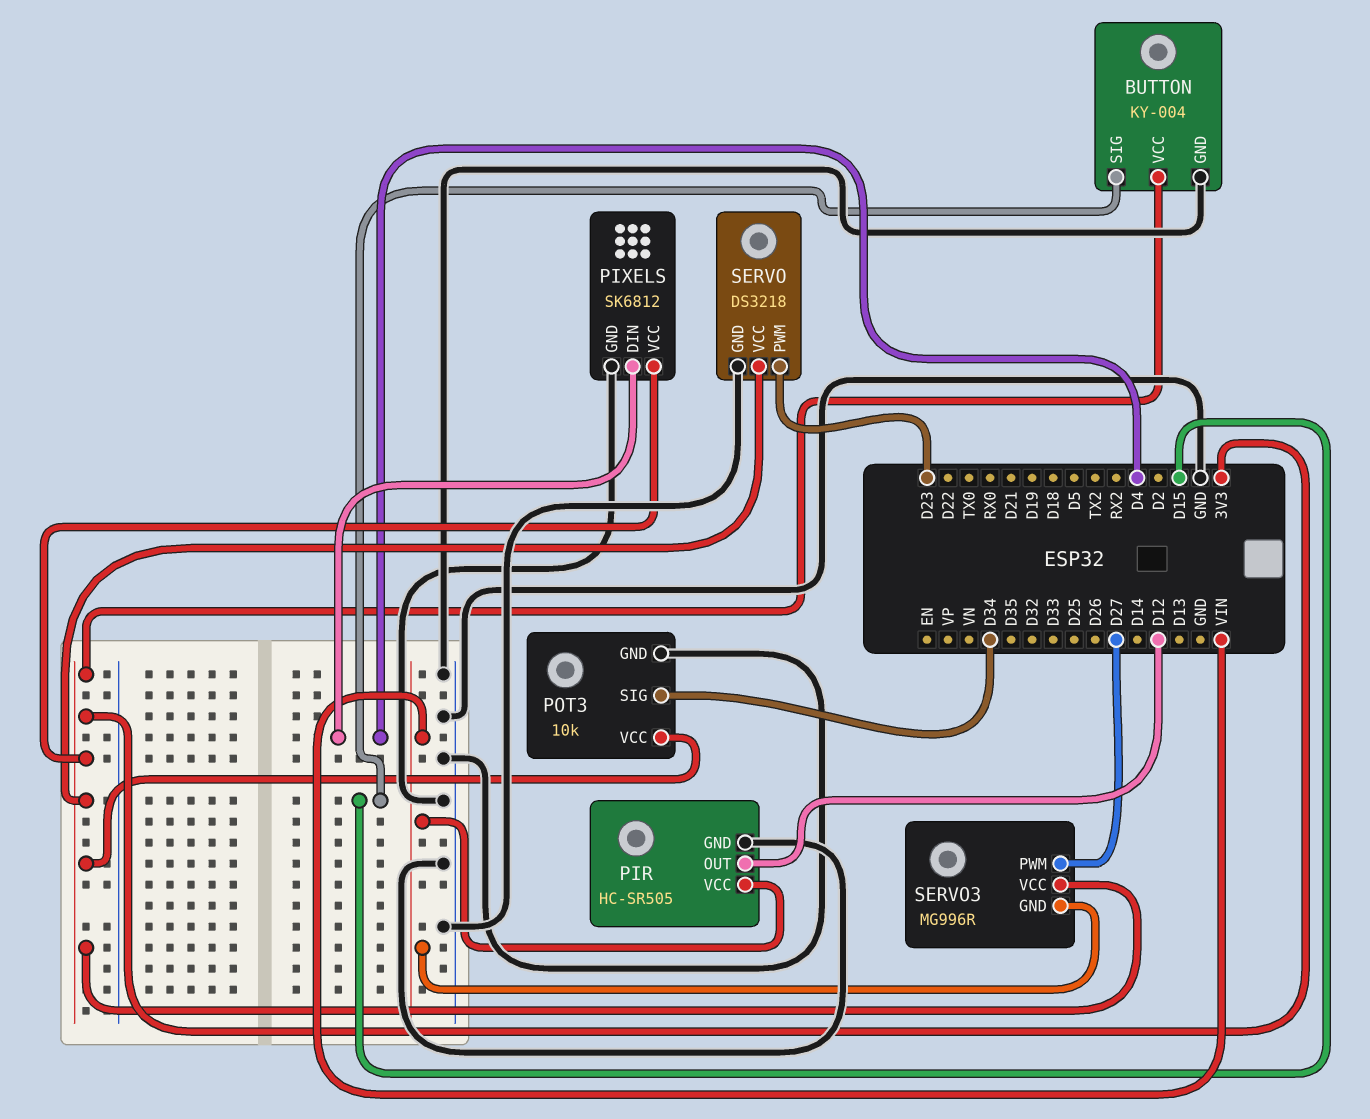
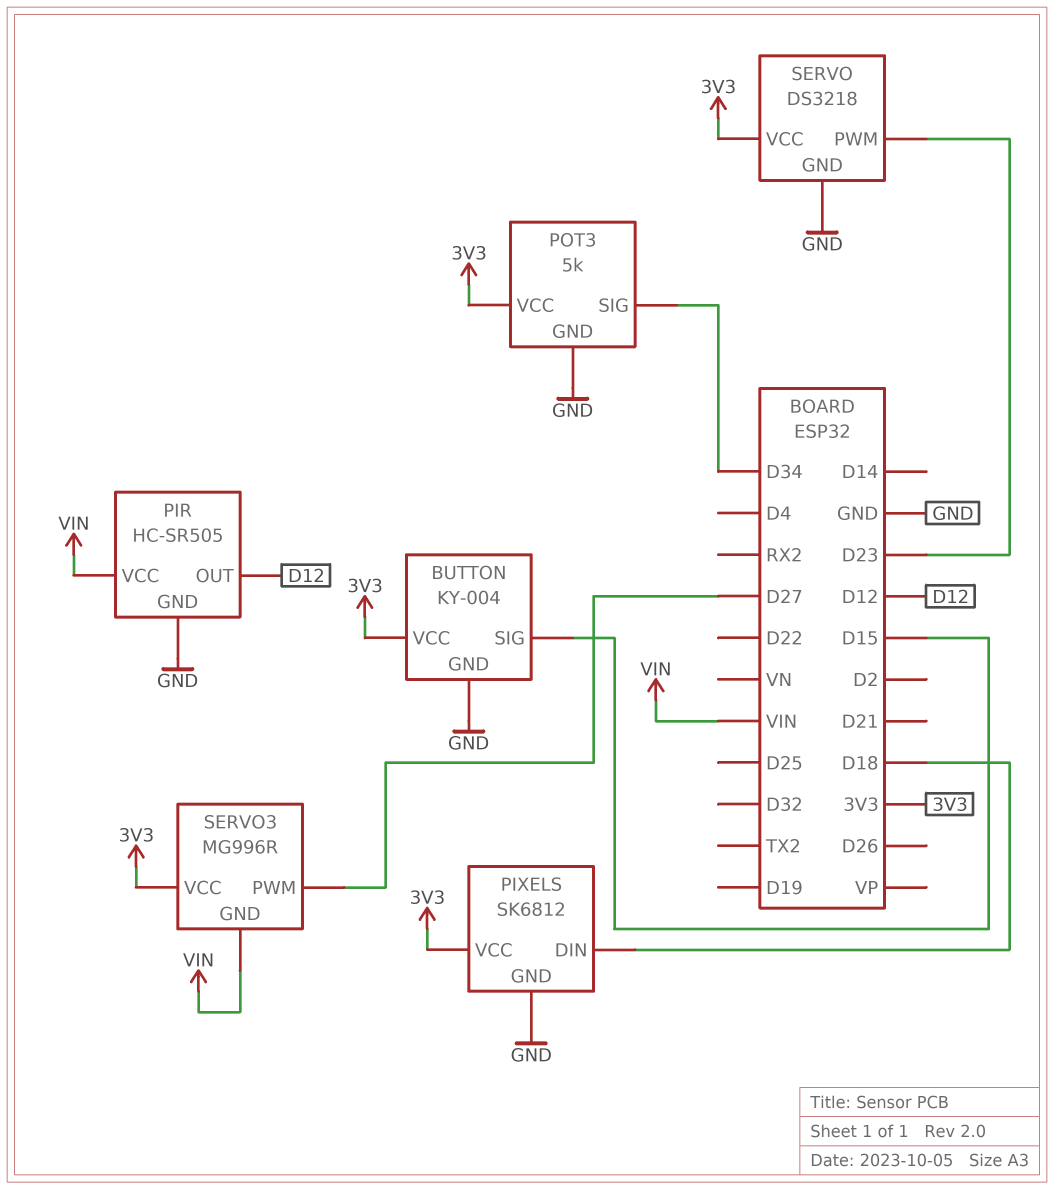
PIXELS pin DIN: D4 -> D18
POT3: 10k -> 5k

